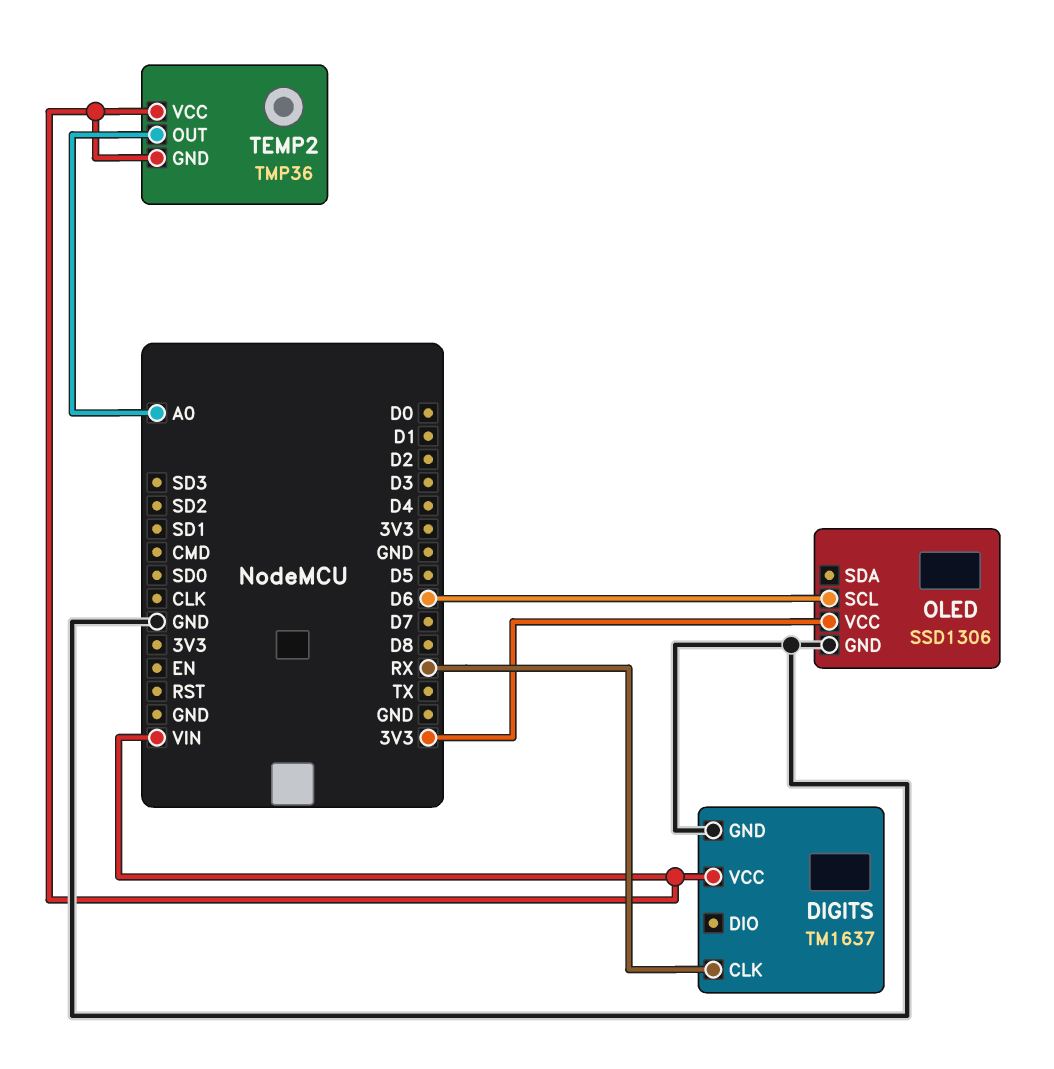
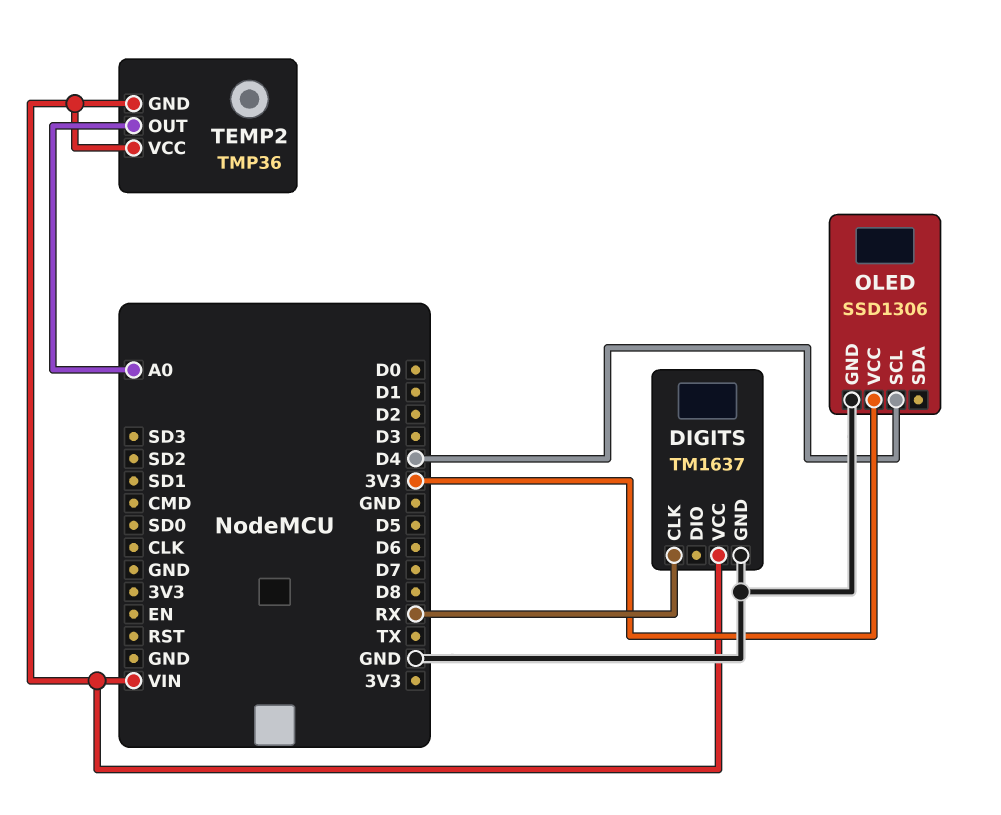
OLED pin SCL: D6 -> D4

